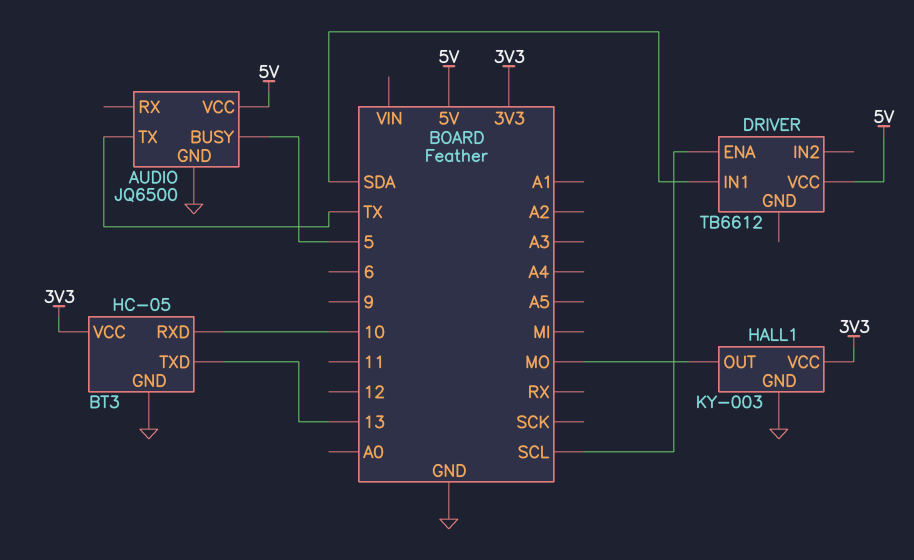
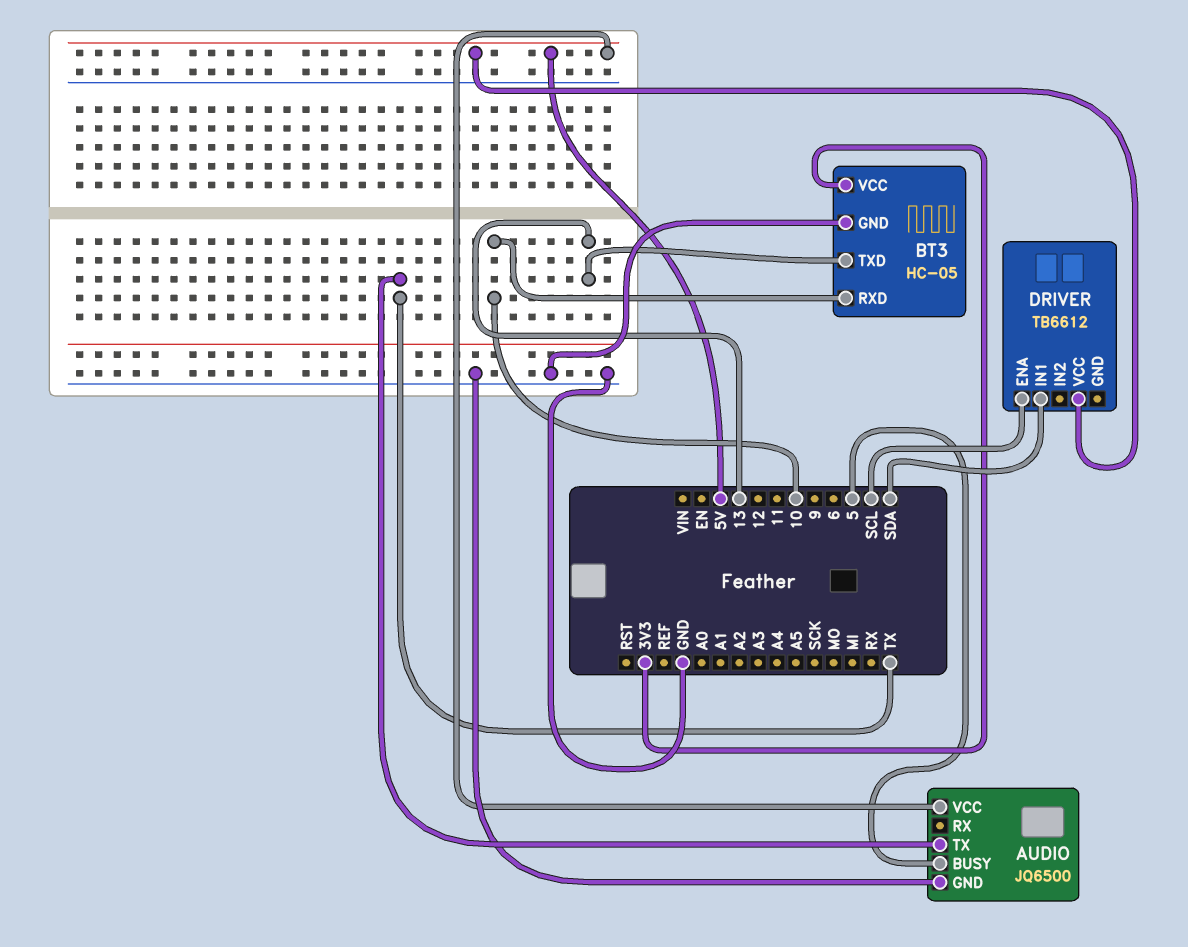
HALL1: KY-003 -> none
HALL1 pin GND: GND -> none
HALL1 pin OUT: MO -> none
HALL1 pin VCC: 3V3 -> none

